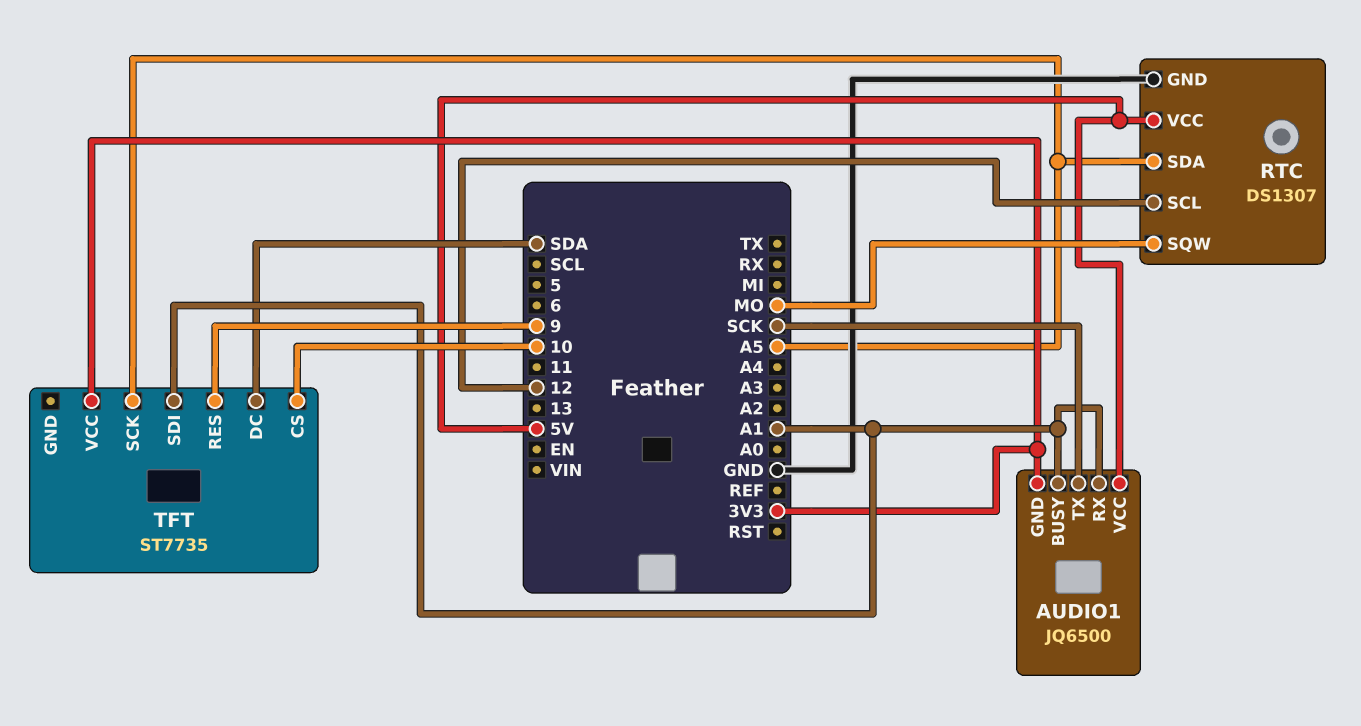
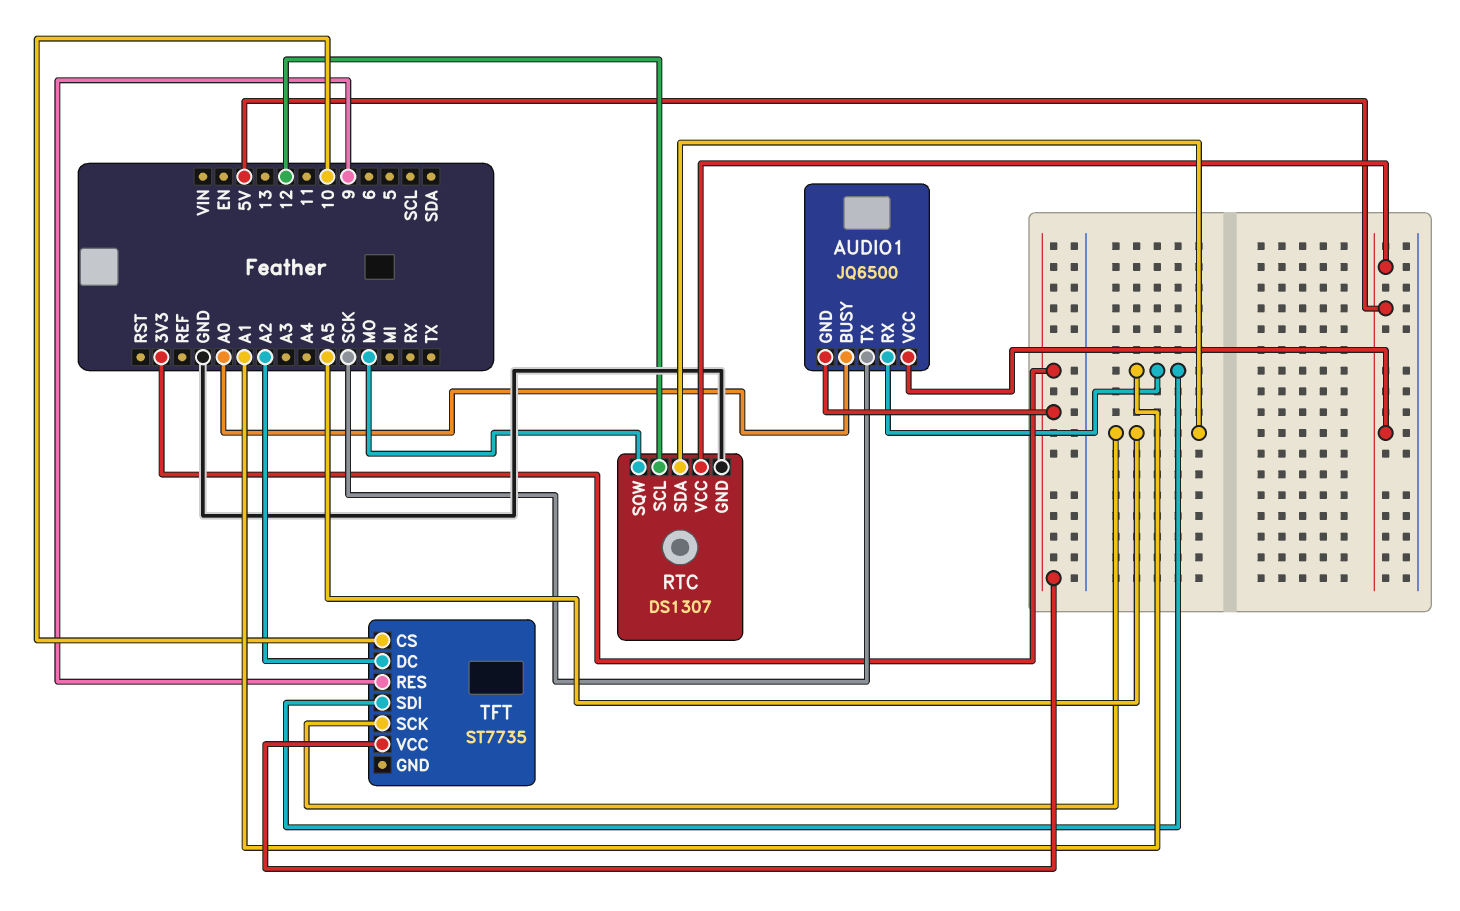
AUDIO1 pin BUSY: A1 -> A0
TFT pin DC: SDA -> A2

